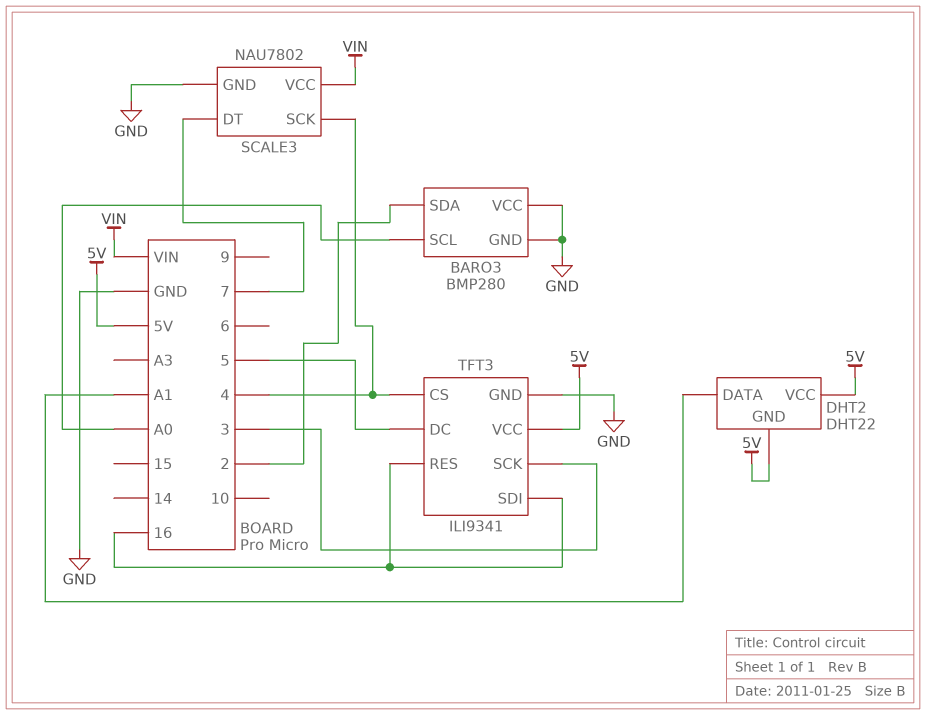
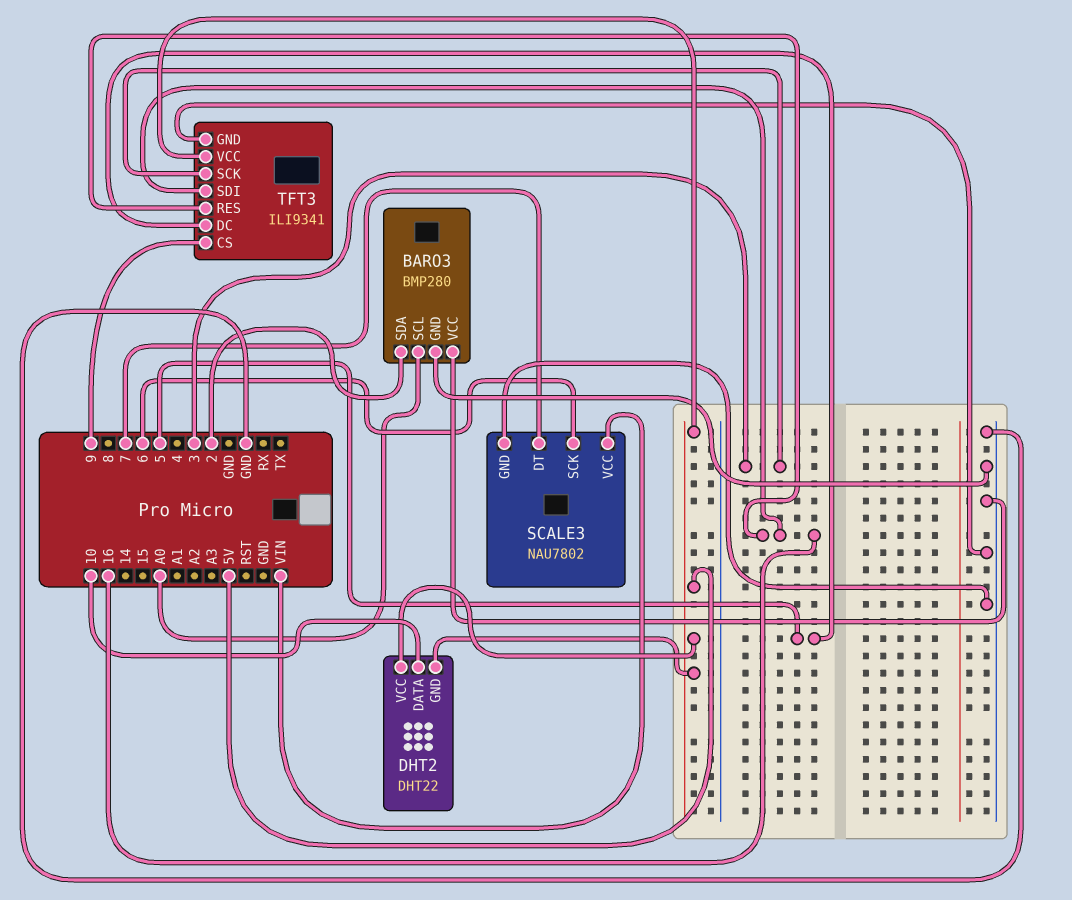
DHT2 pin DATA: A1 -> 10
SCALE3 pin SCK: 4 -> 6
TFT3 pin CS: 4 -> 9

